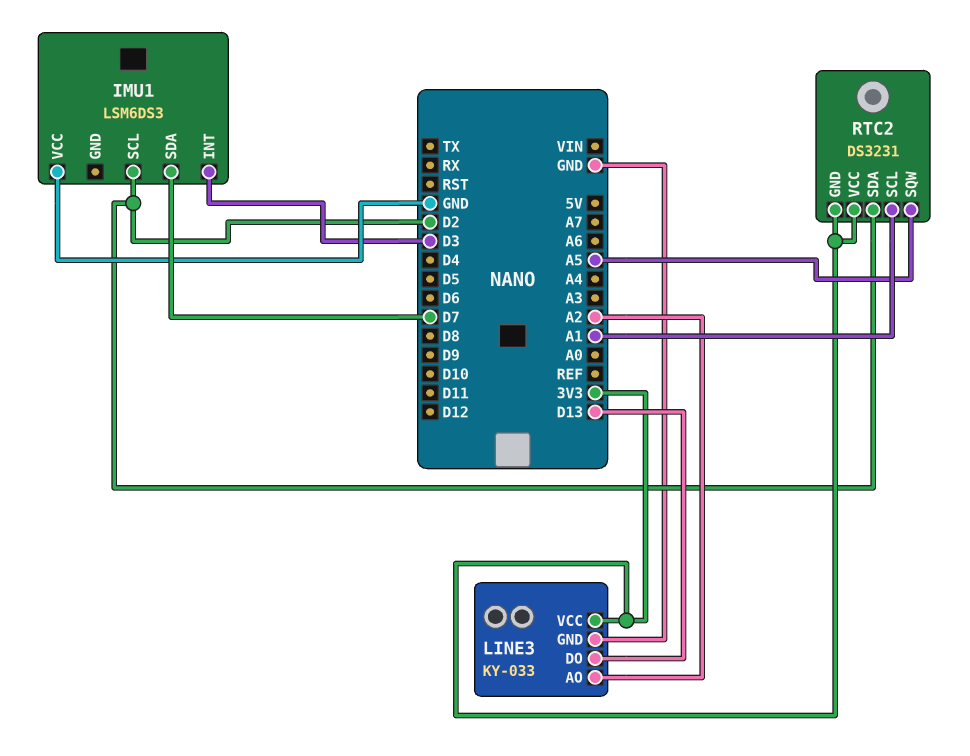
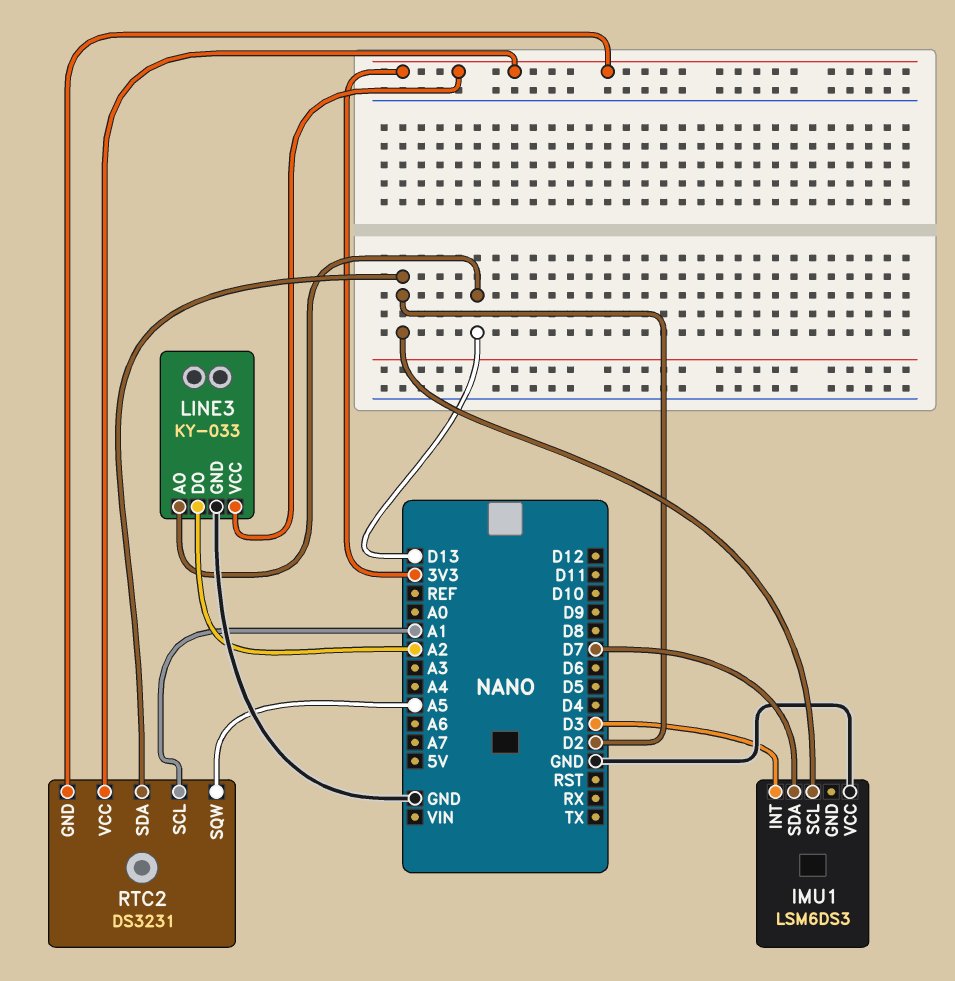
LINE3 pin AO: A2 -> D13
LINE3 pin DO: D13 -> A2

